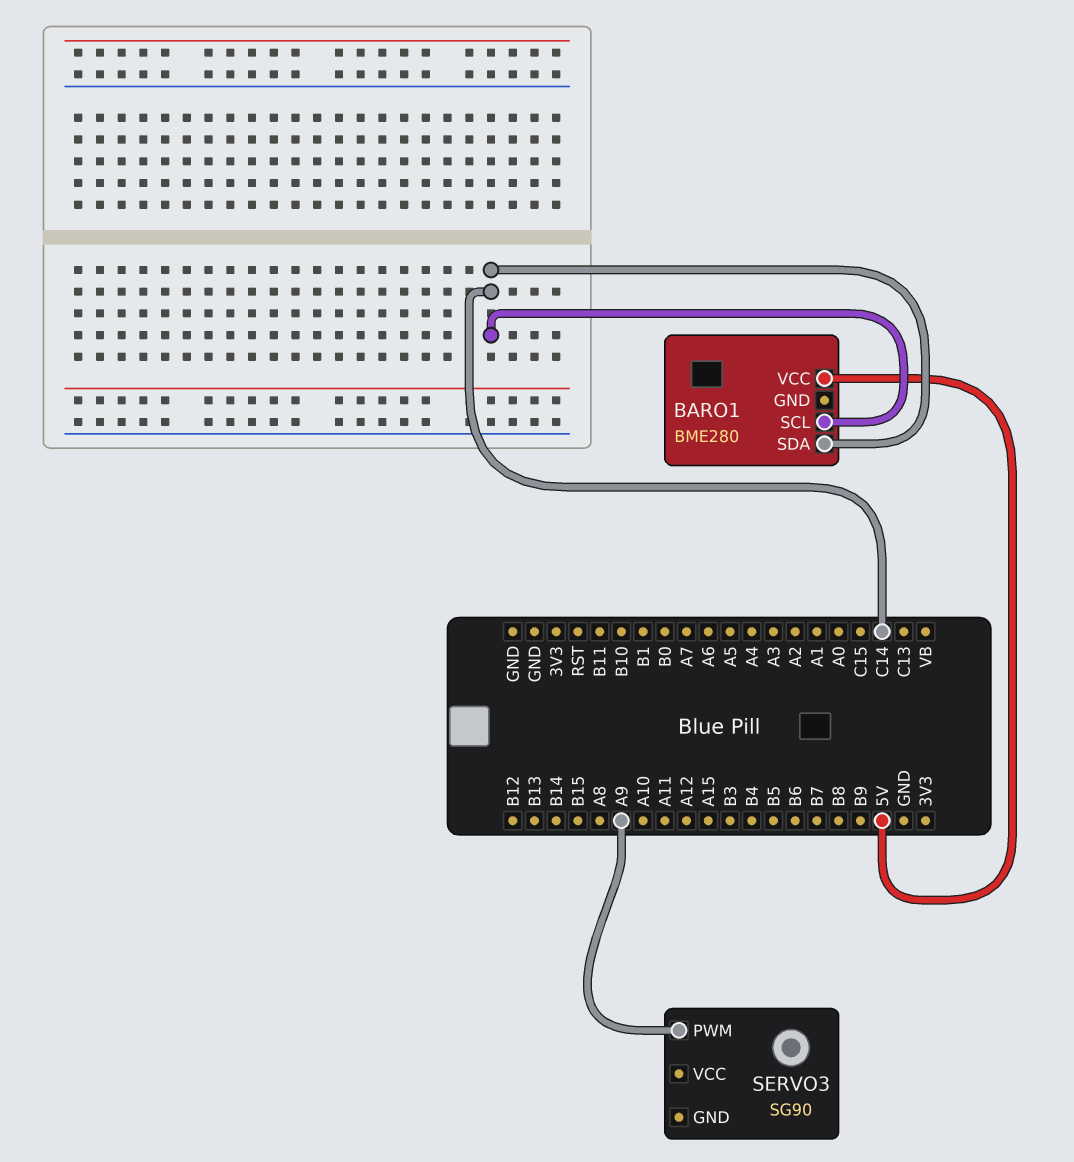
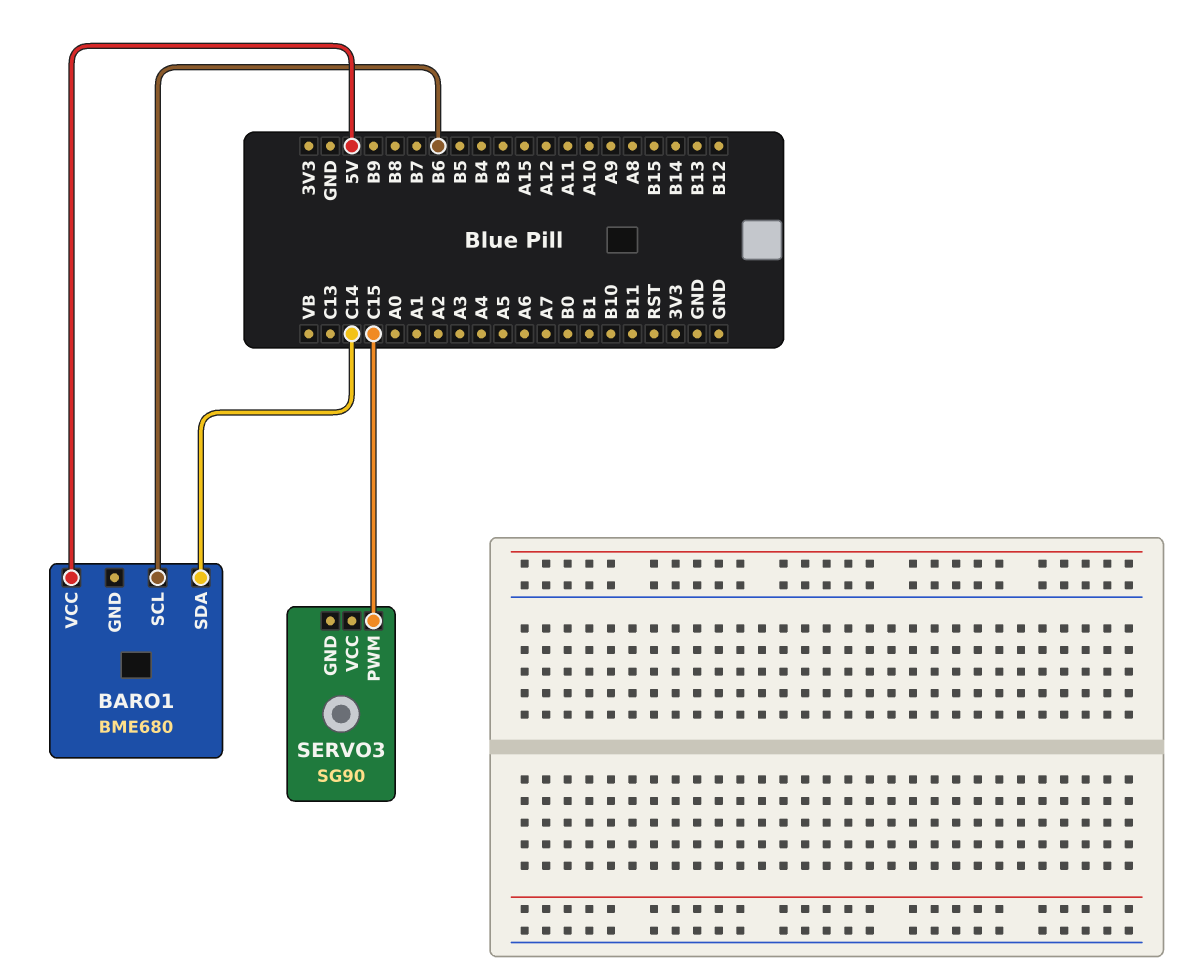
BARO1: BME280 -> BME680
BARO1 pin SCL: C14 -> B6
SERVO3 pin PWM: A9 -> C15

